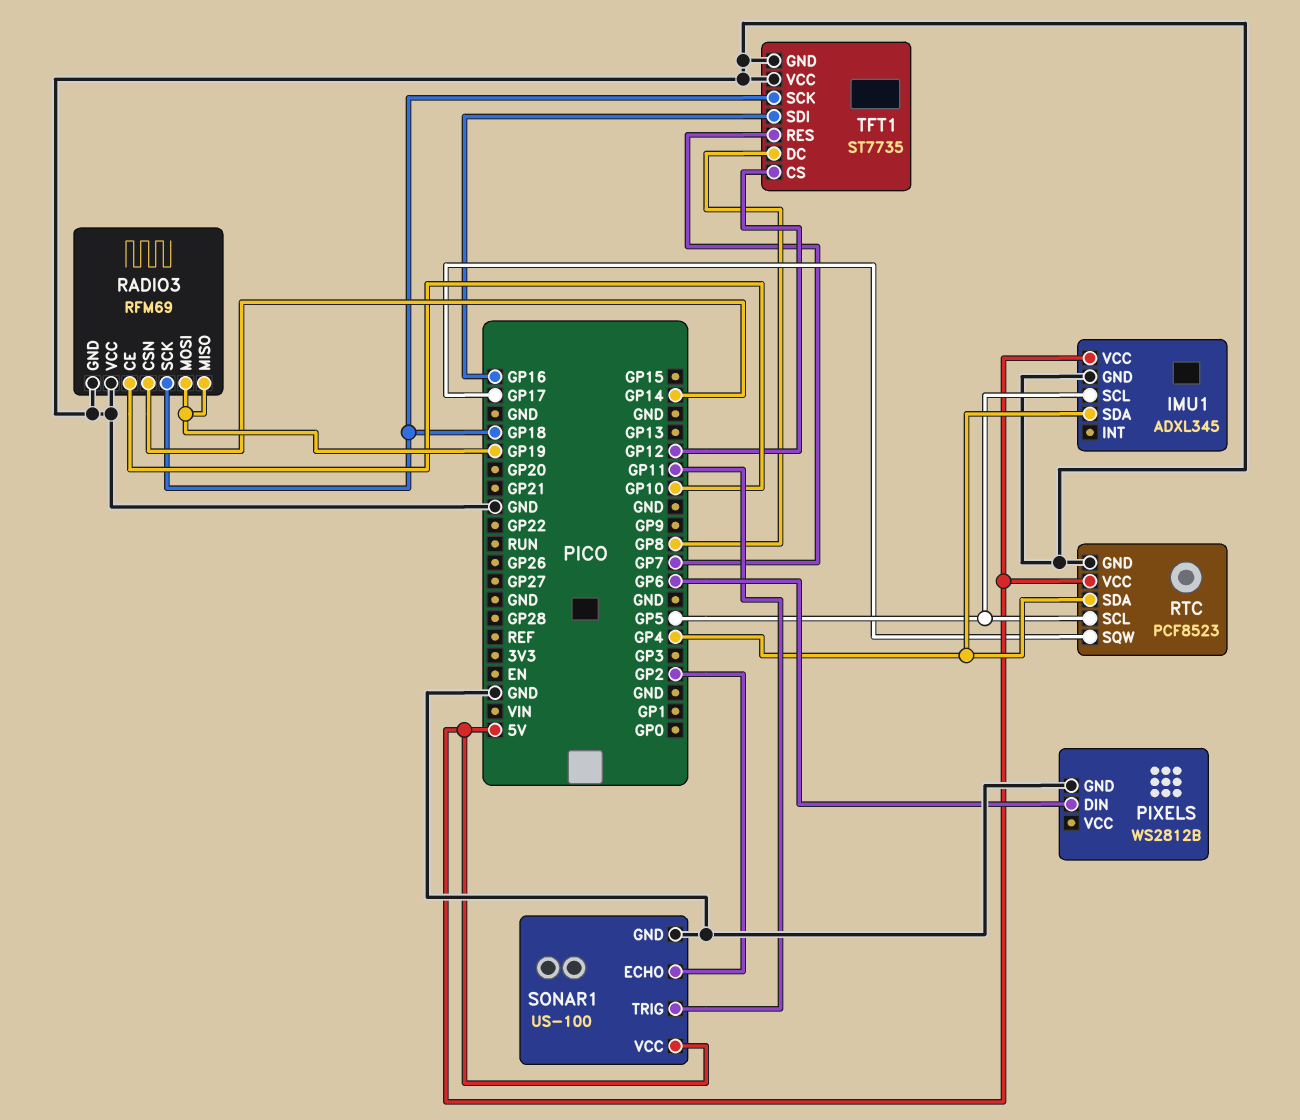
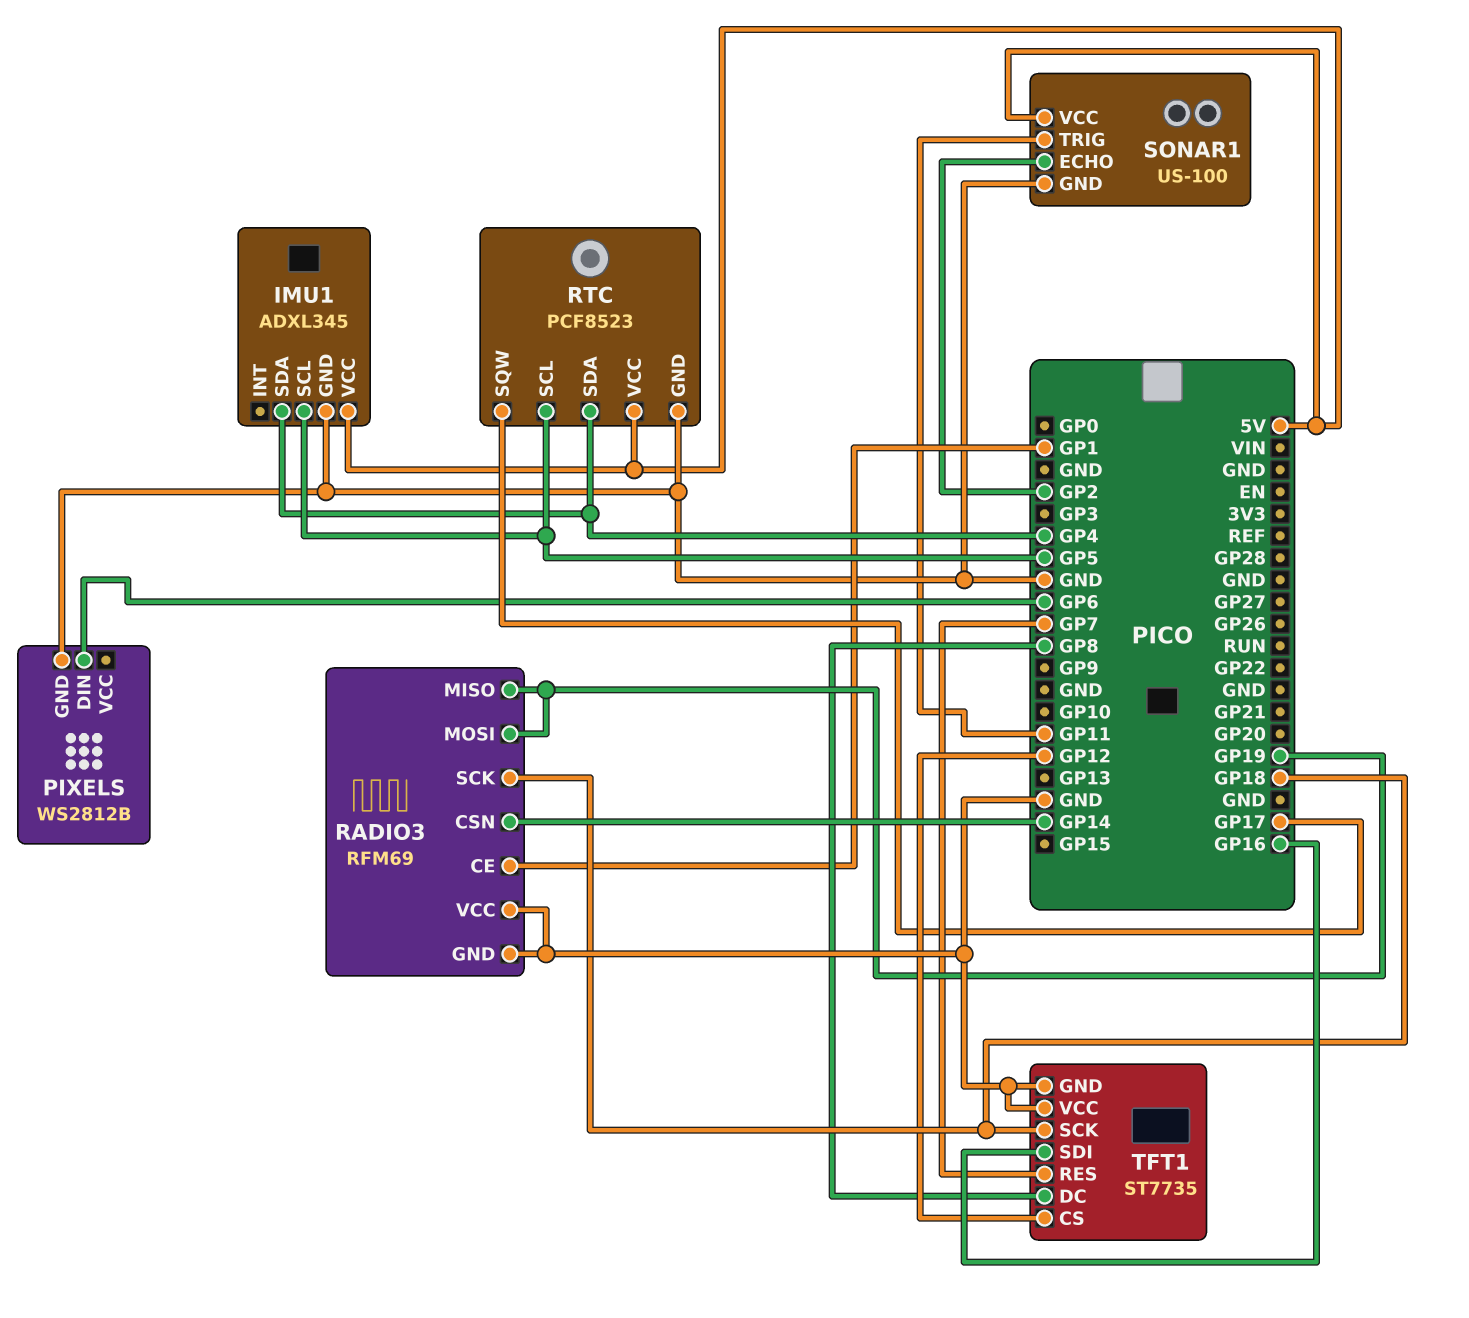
RADIO3 pin CE: GP10 -> GP1

